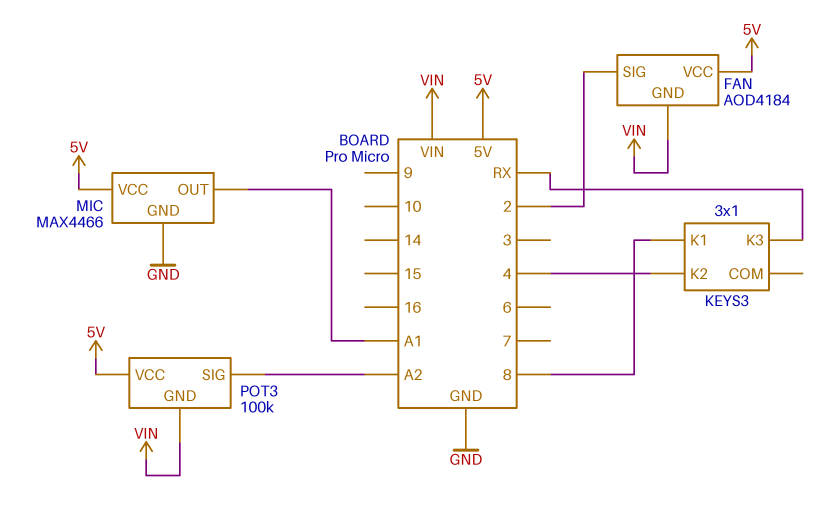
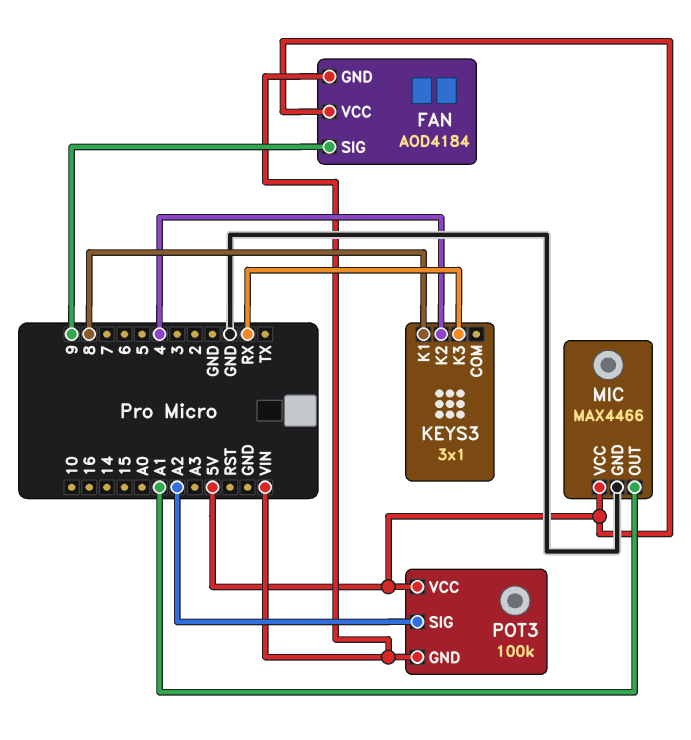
FAN pin SIG: 2 -> 9

